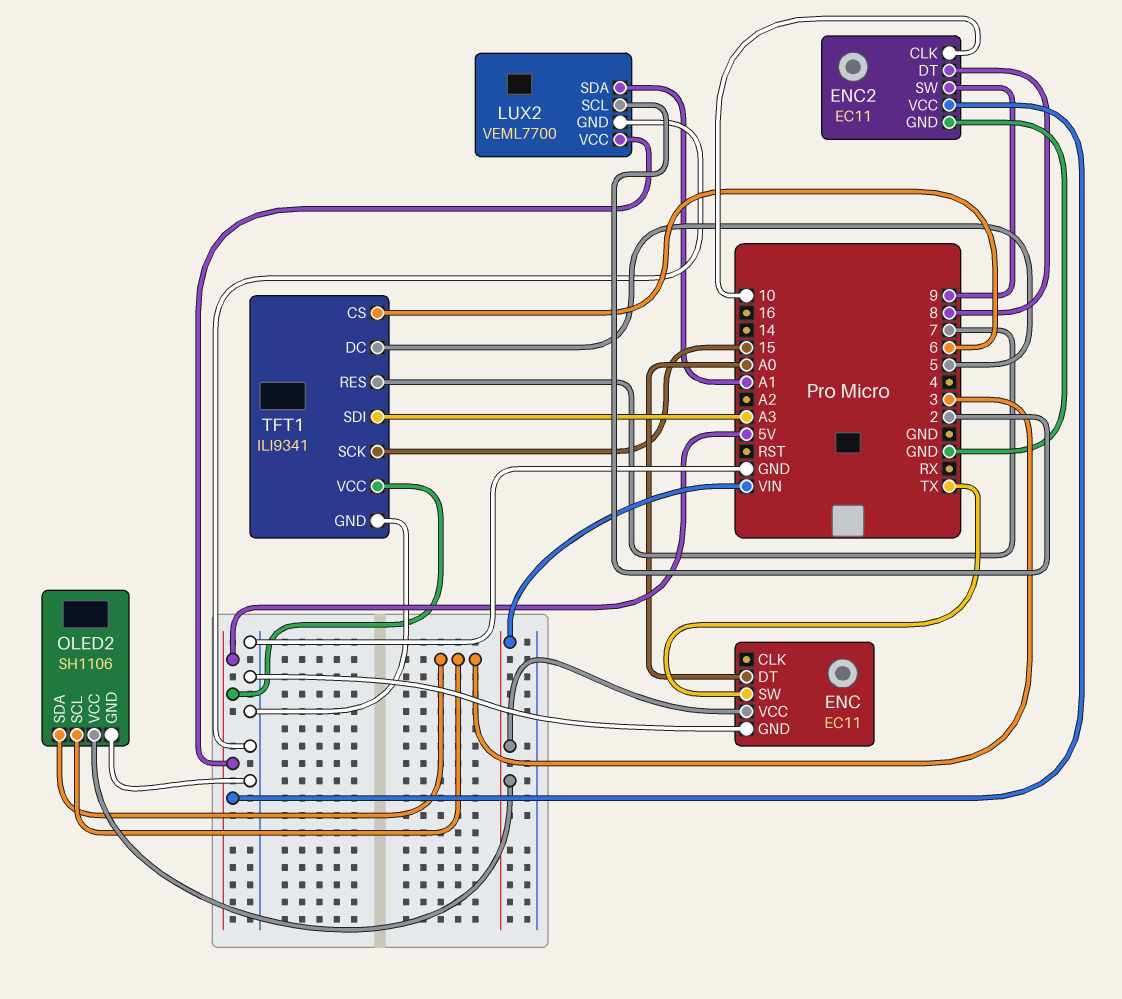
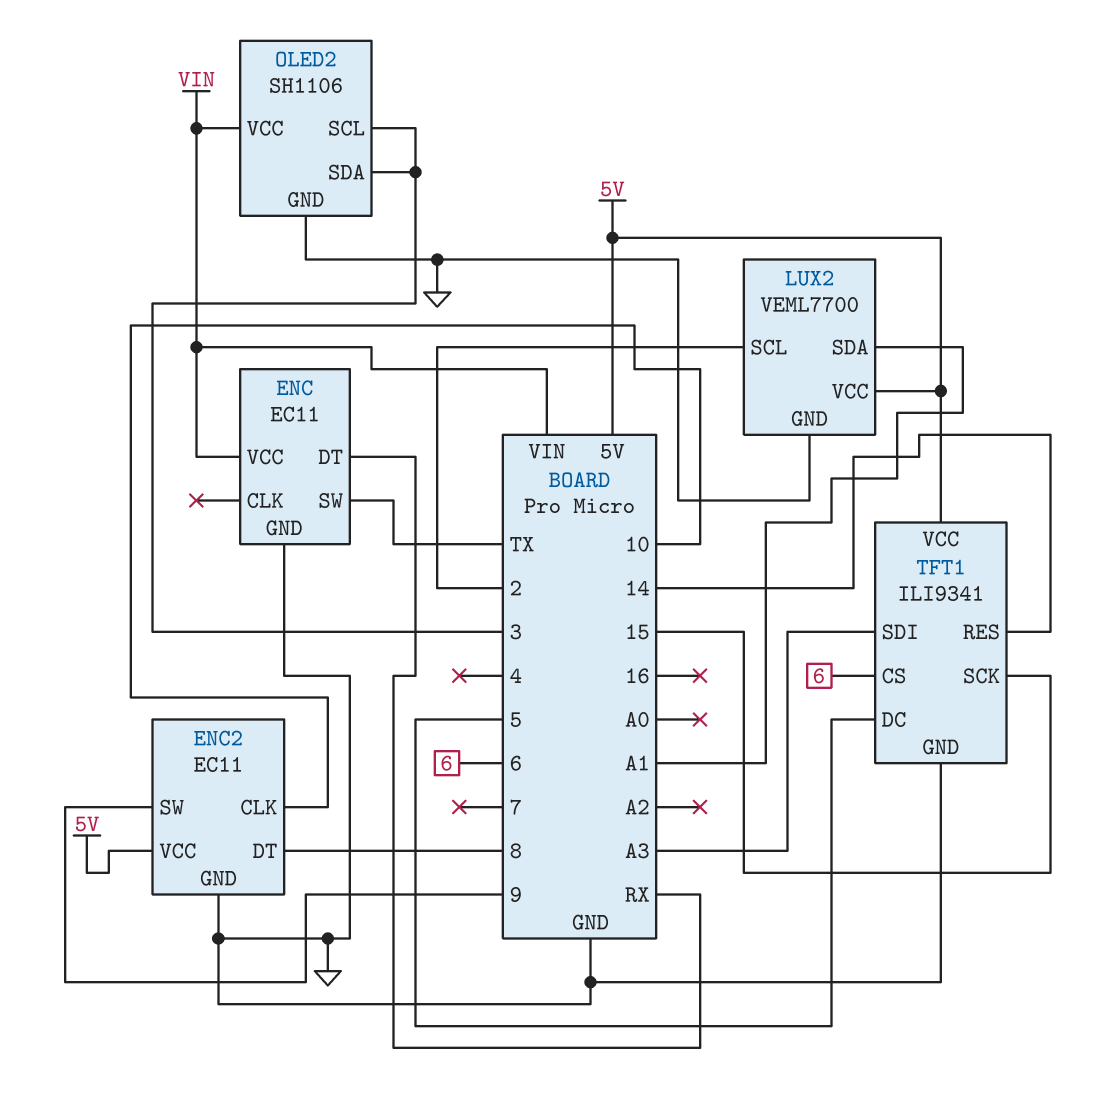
ENC pin DT: A0 -> RX
TFT1 pin RES: 7 -> 14

